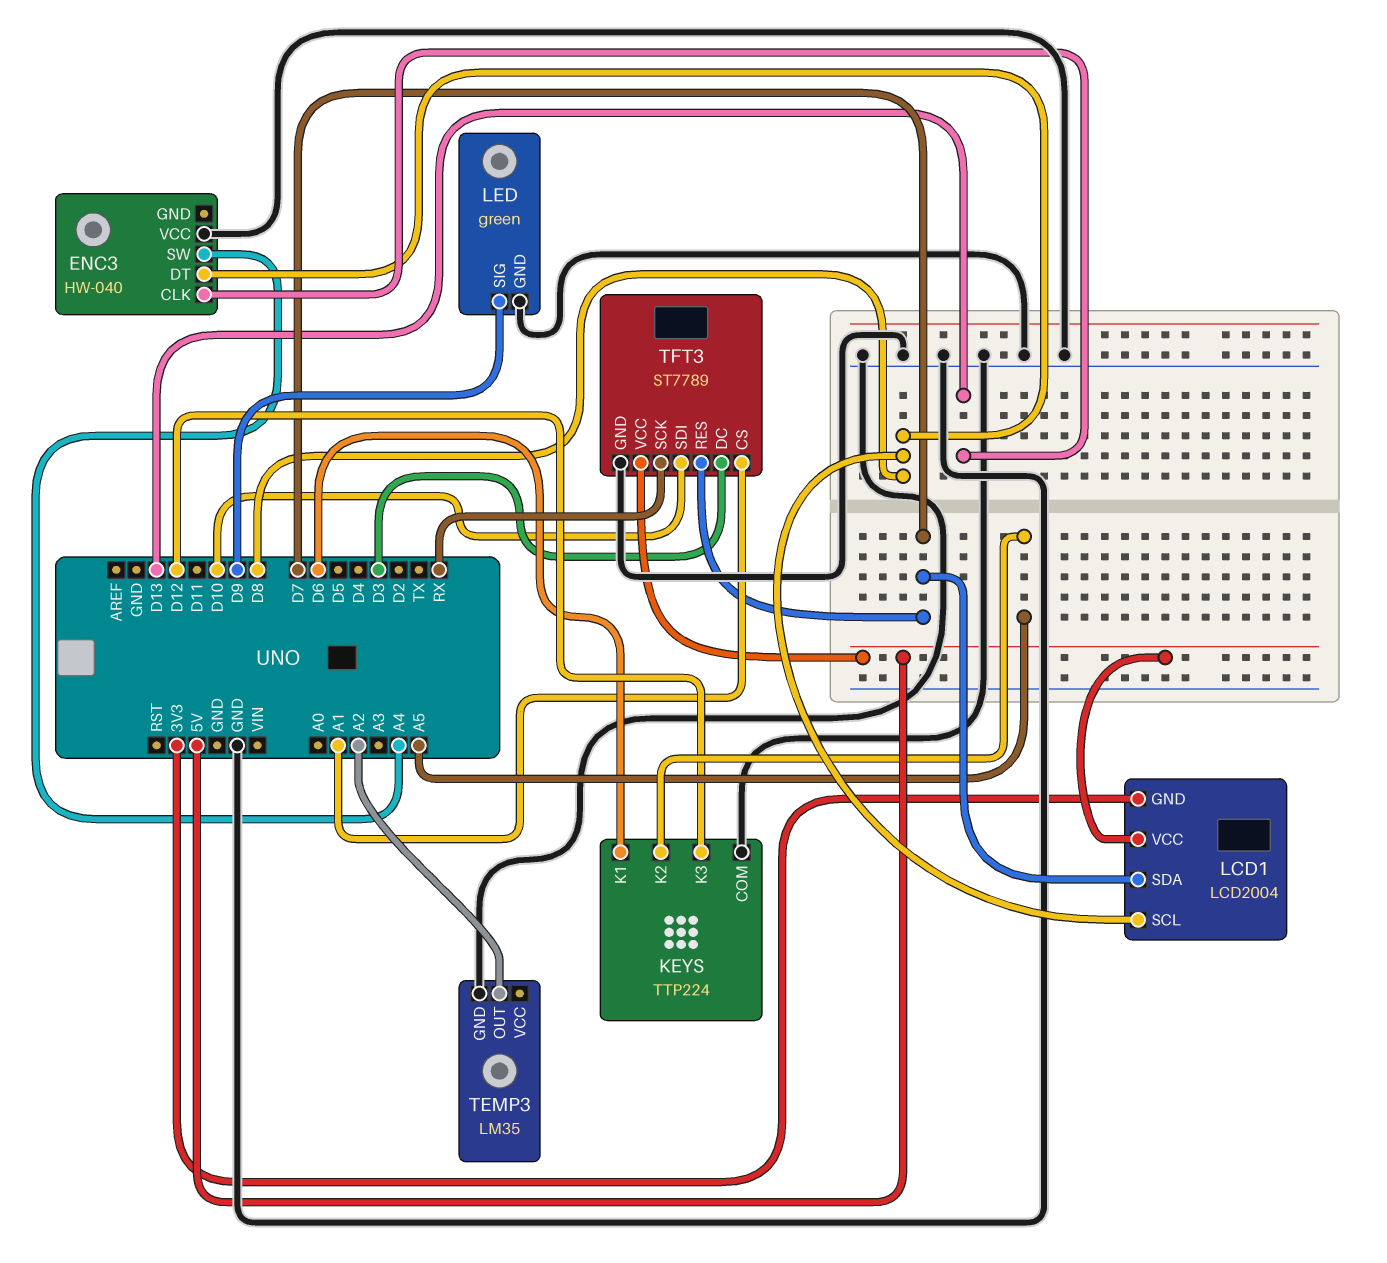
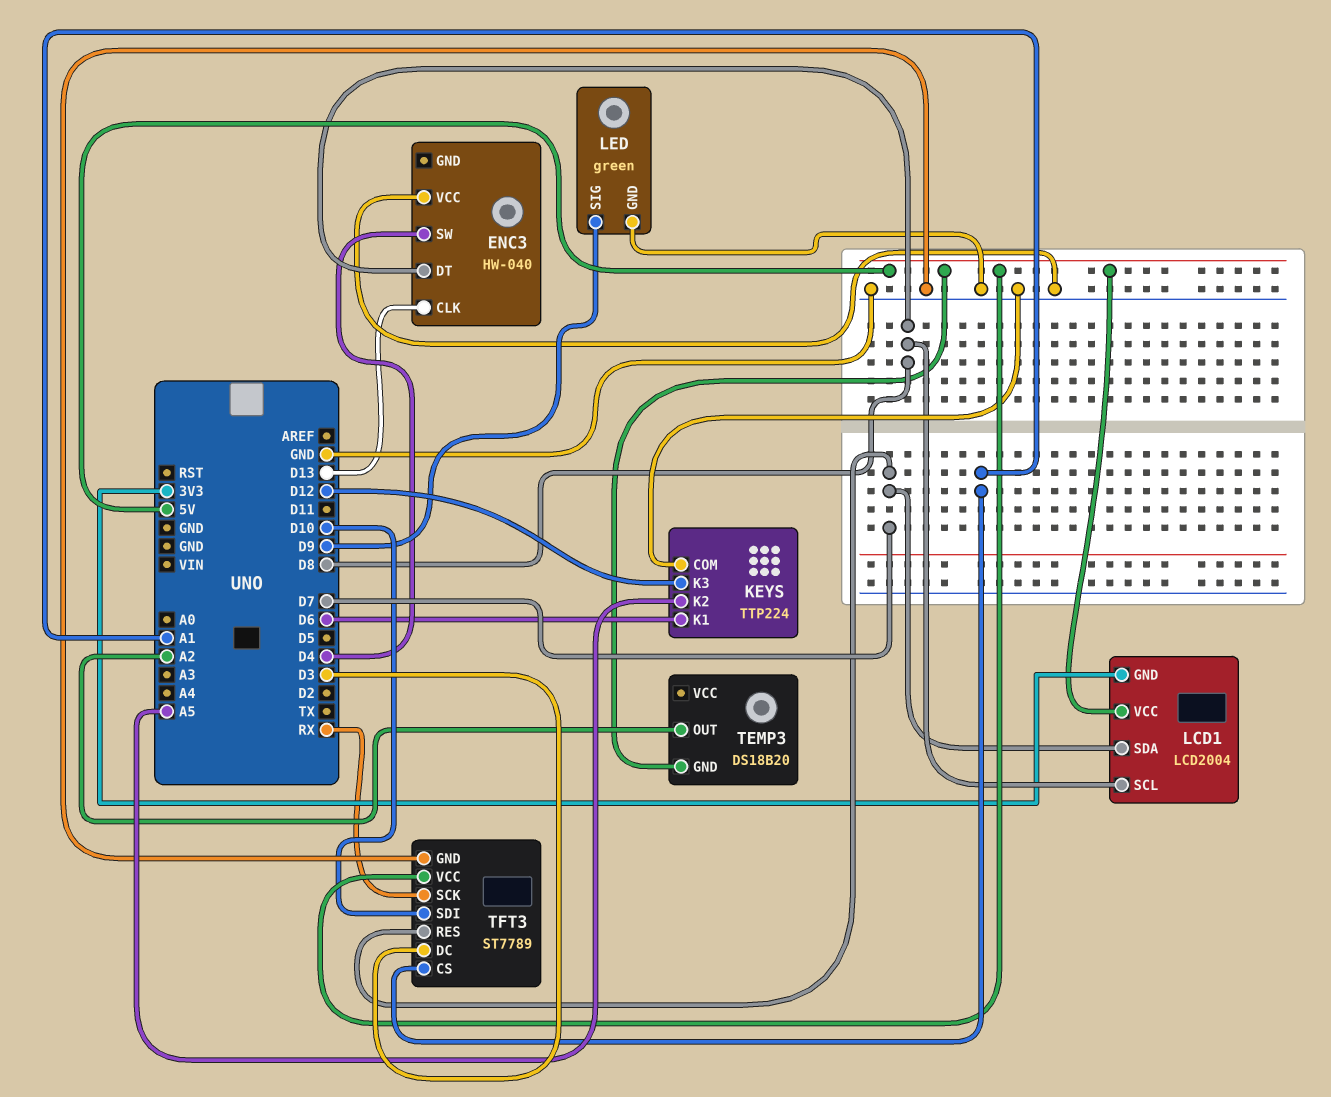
ENC3 pin SW: A4 -> D4
TEMP3: LM35 -> DS18B20
TEMP3 pin GND: GND -> 5V

